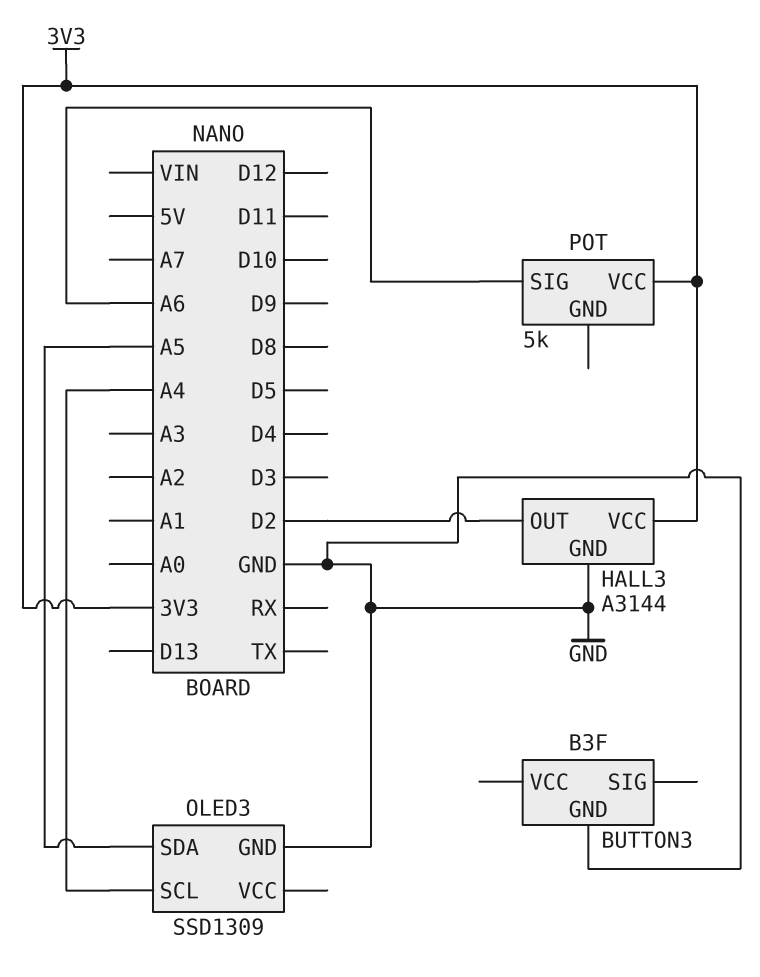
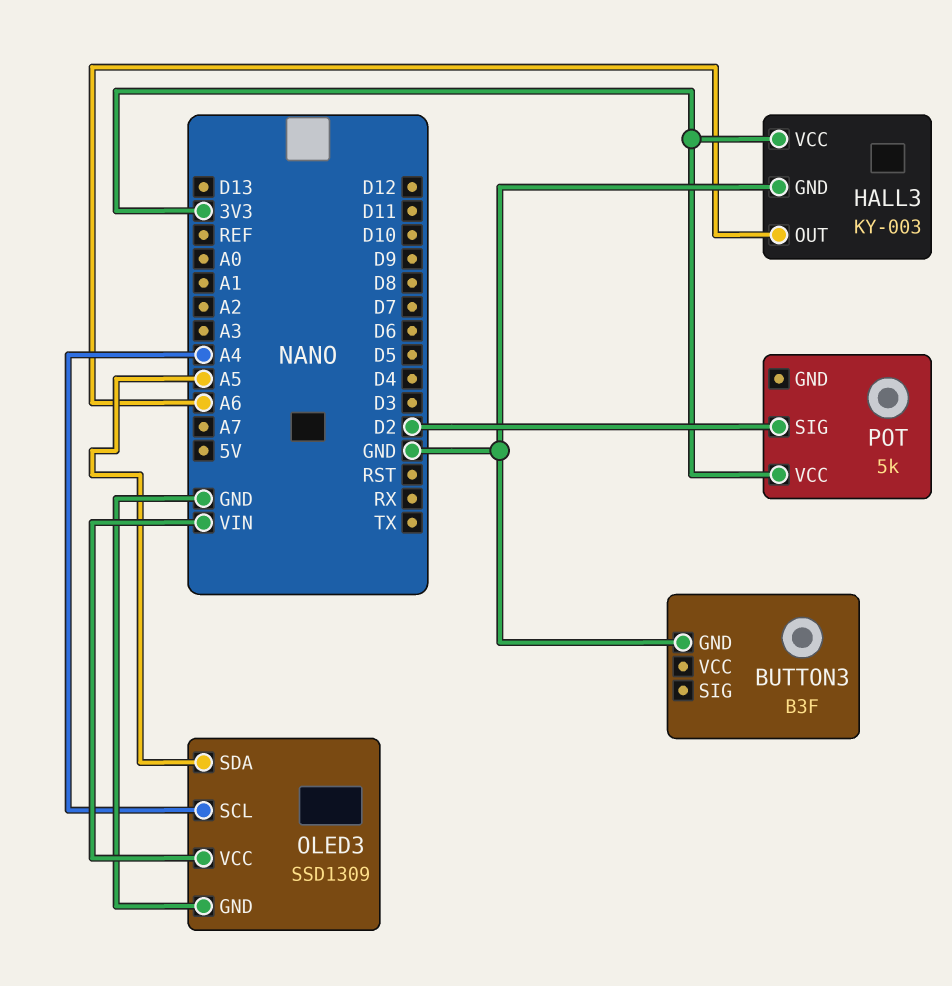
HALL3: A3144 -> KY-003
HALL3 pin OUT: D2 -> A6
OLED3 pin VCC: none -> VIN
POT pin SIG: A6 -> D2

